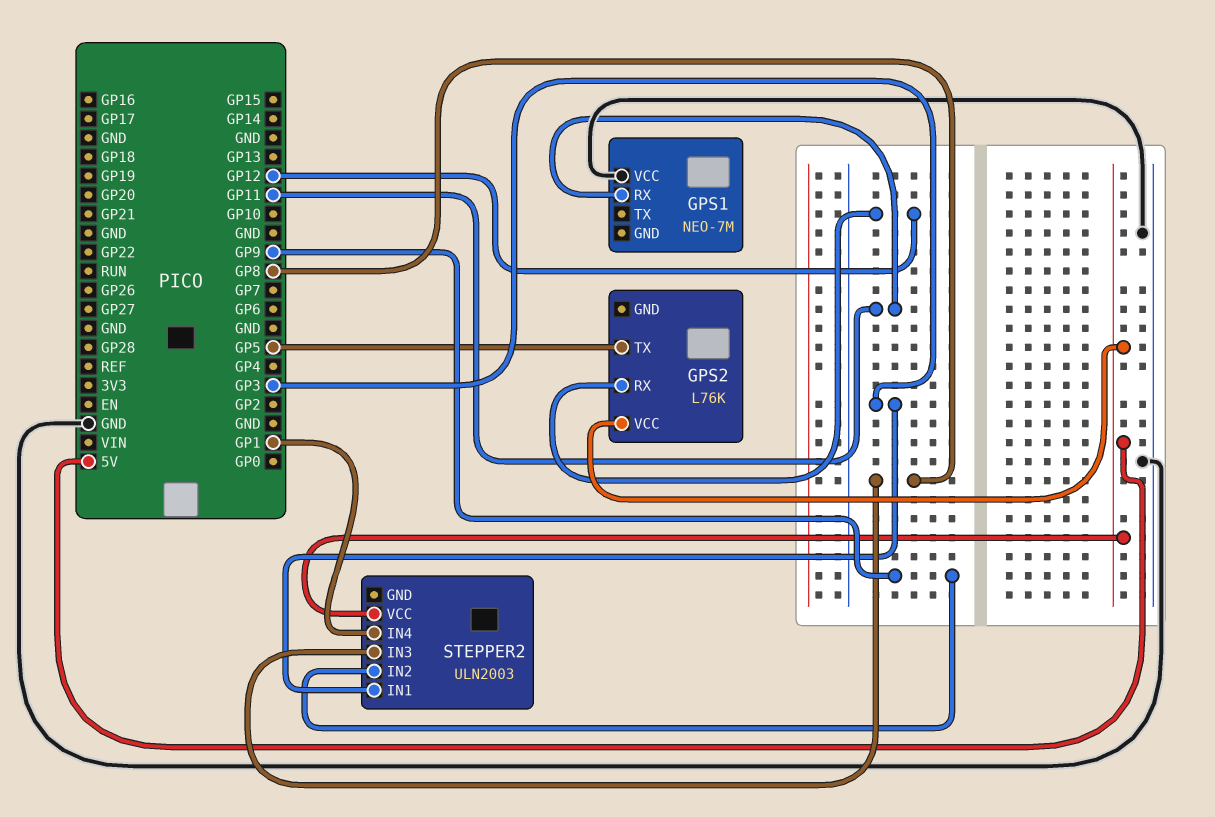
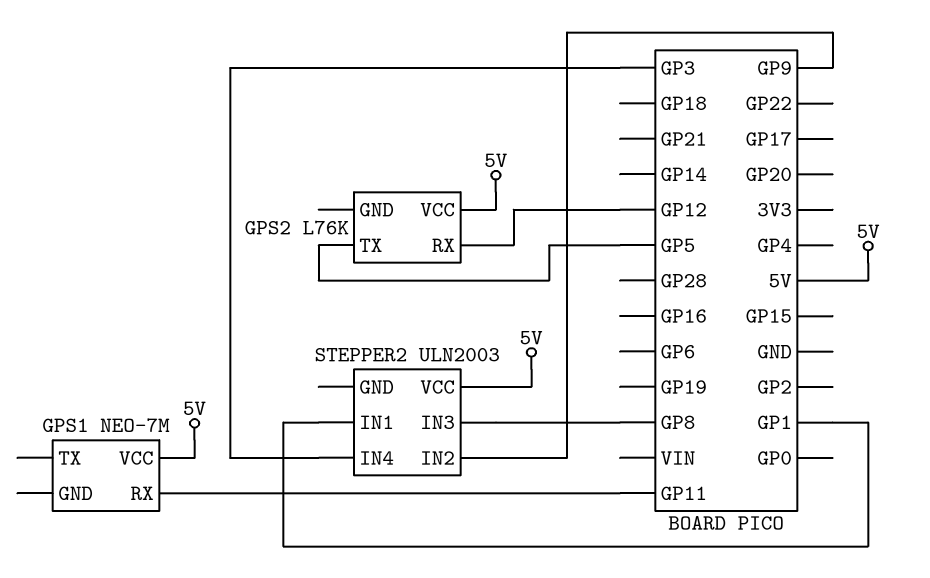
GPS1 pin VCC: GND -> 5V
STEPPER2 pin IN1: GP3 -> GP1
STEPPER2 pin IN4: GP1 -> GP3

